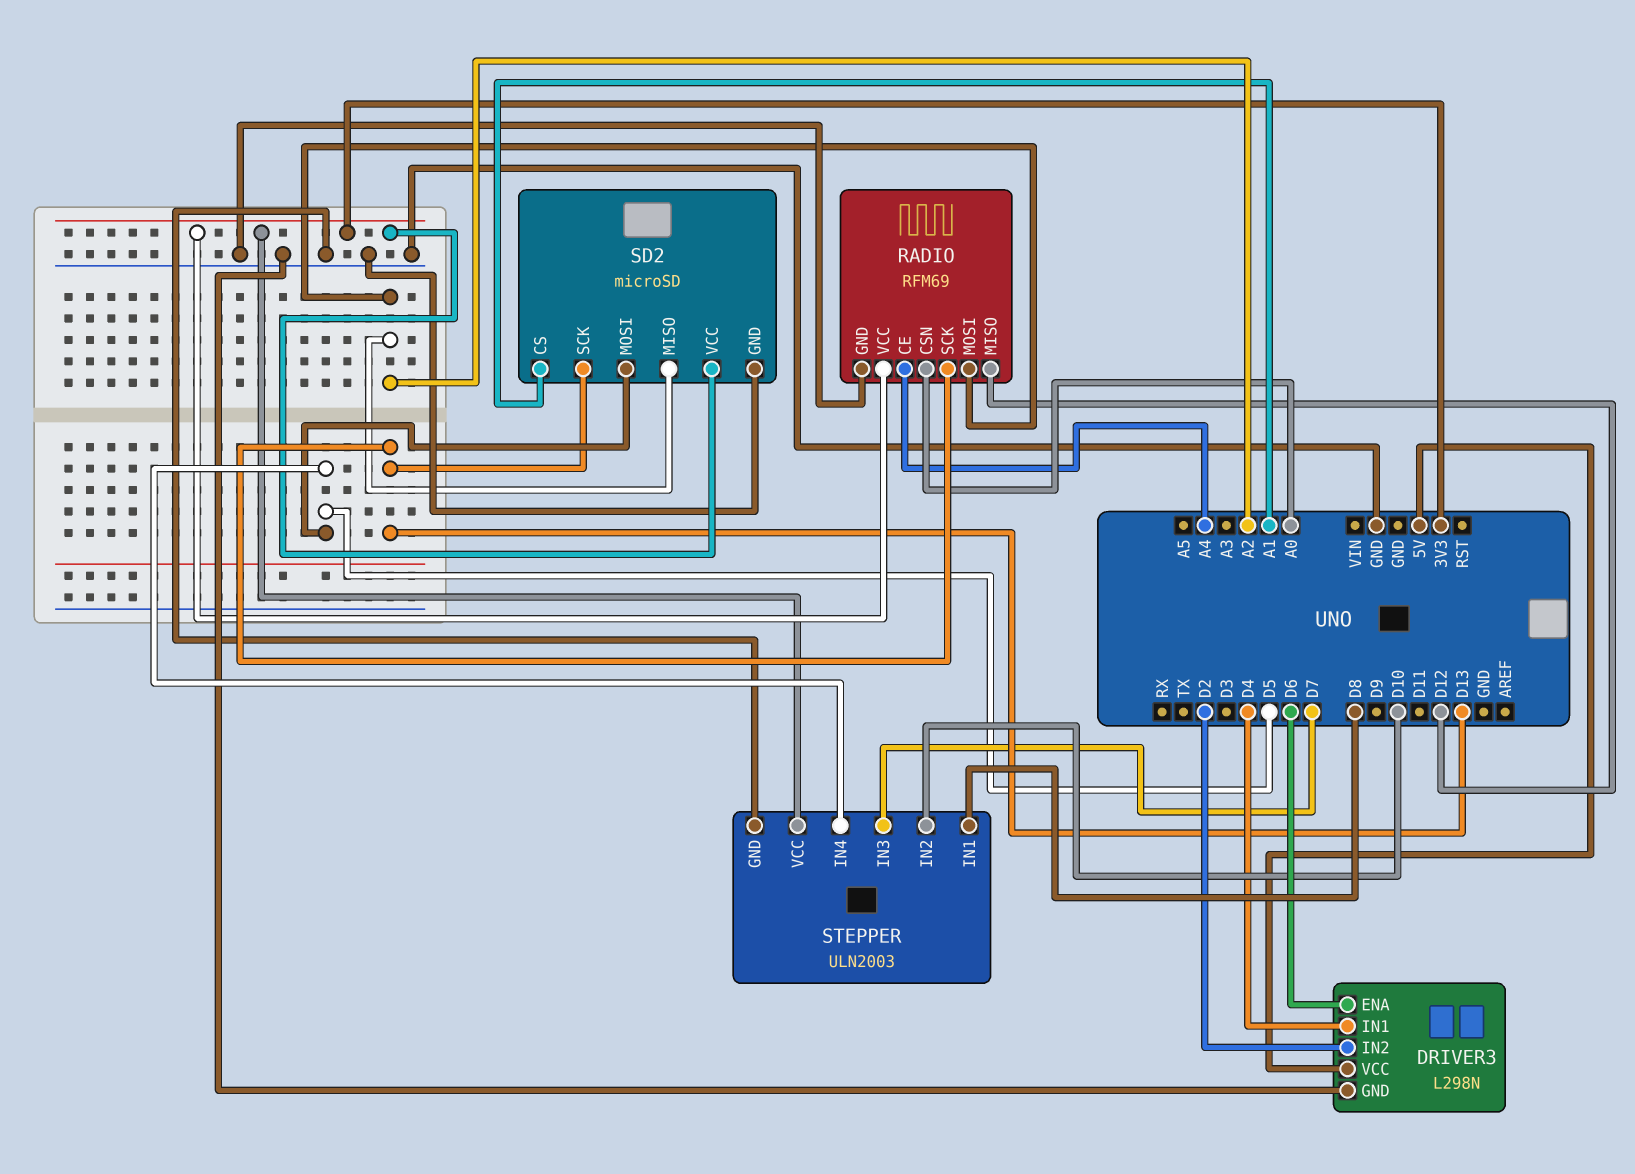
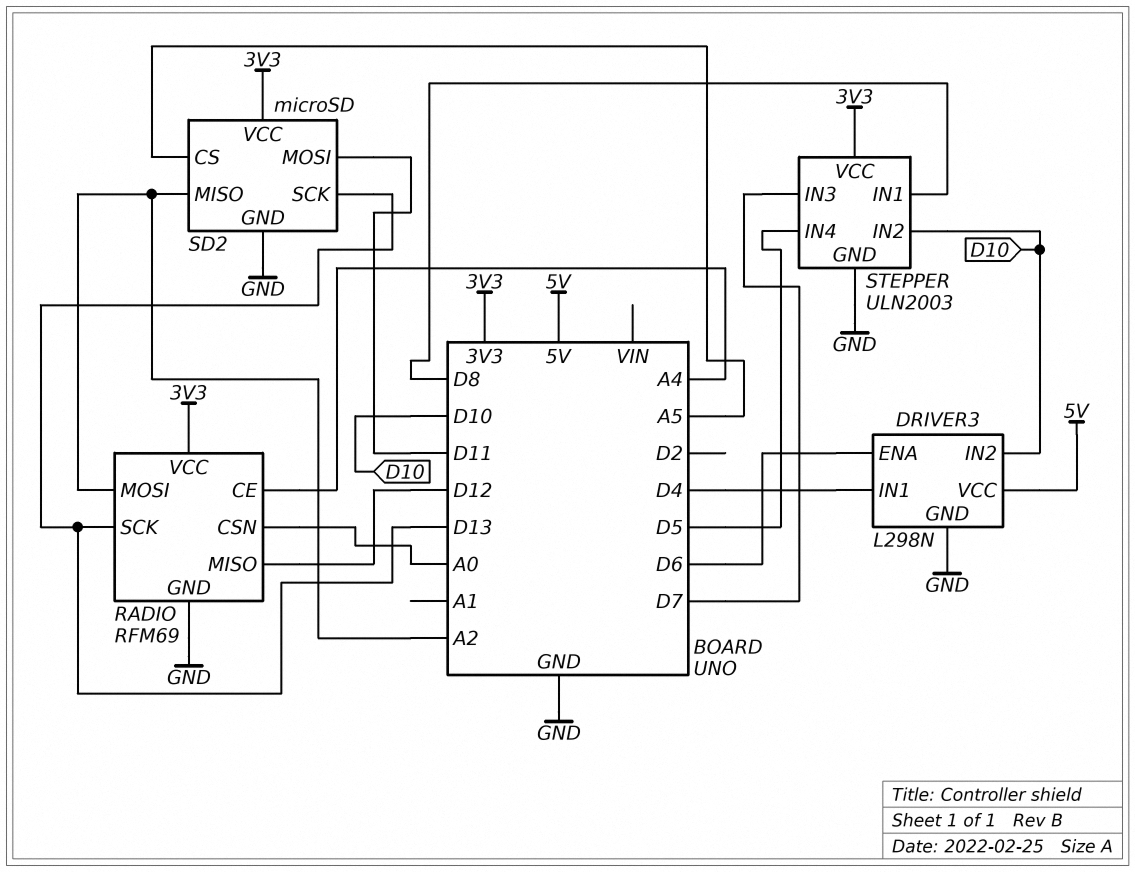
DRIVER3 pin IN2: D2 -> D10
SD2 pin CS: A1 -> A5
SD2 pin MOSI: D5 -> D11

